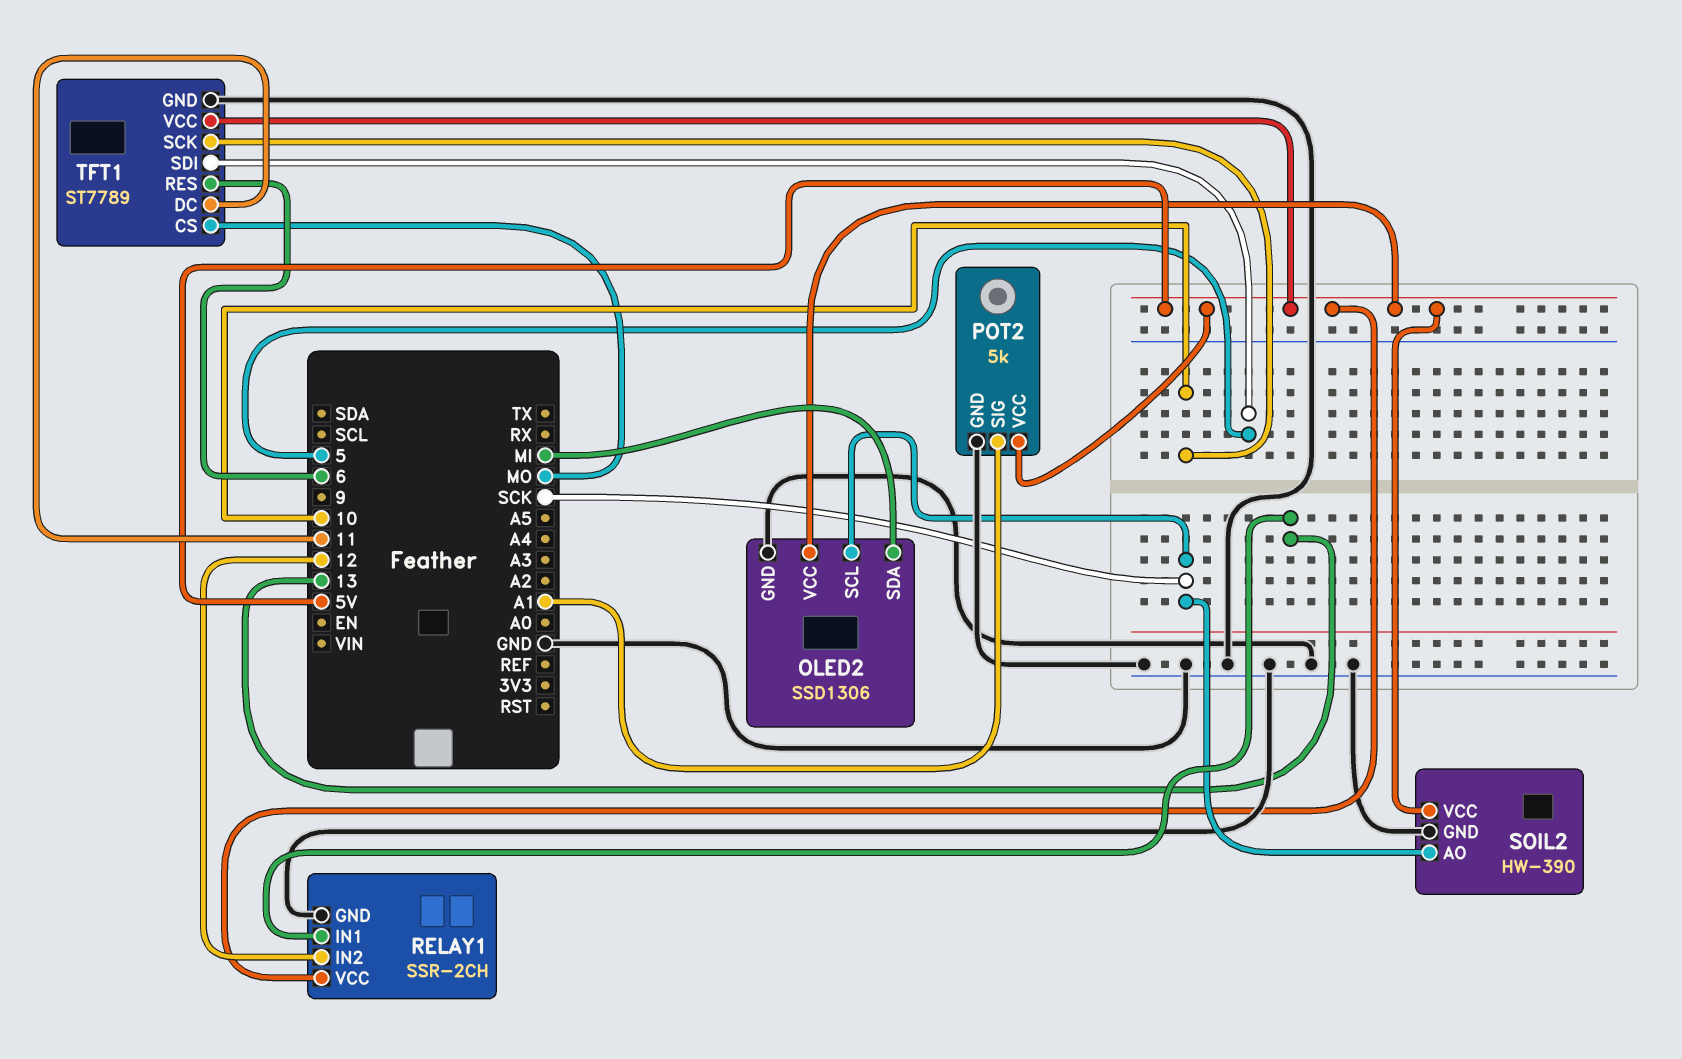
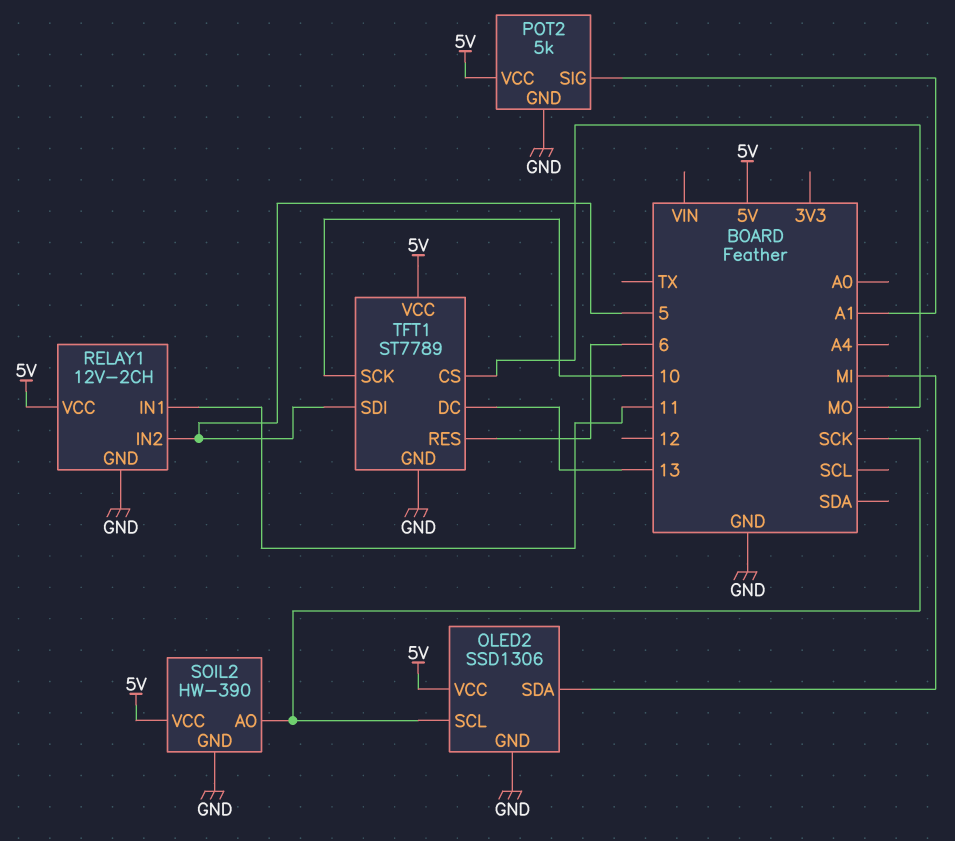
RELAY1: SSR-2CH -> 12V-2CH
RELAY1 pin IN1: 13 -> 11
RELAY1 pin IN2: 12 -> 5
TFT1 pin DC: 11 -> 13

